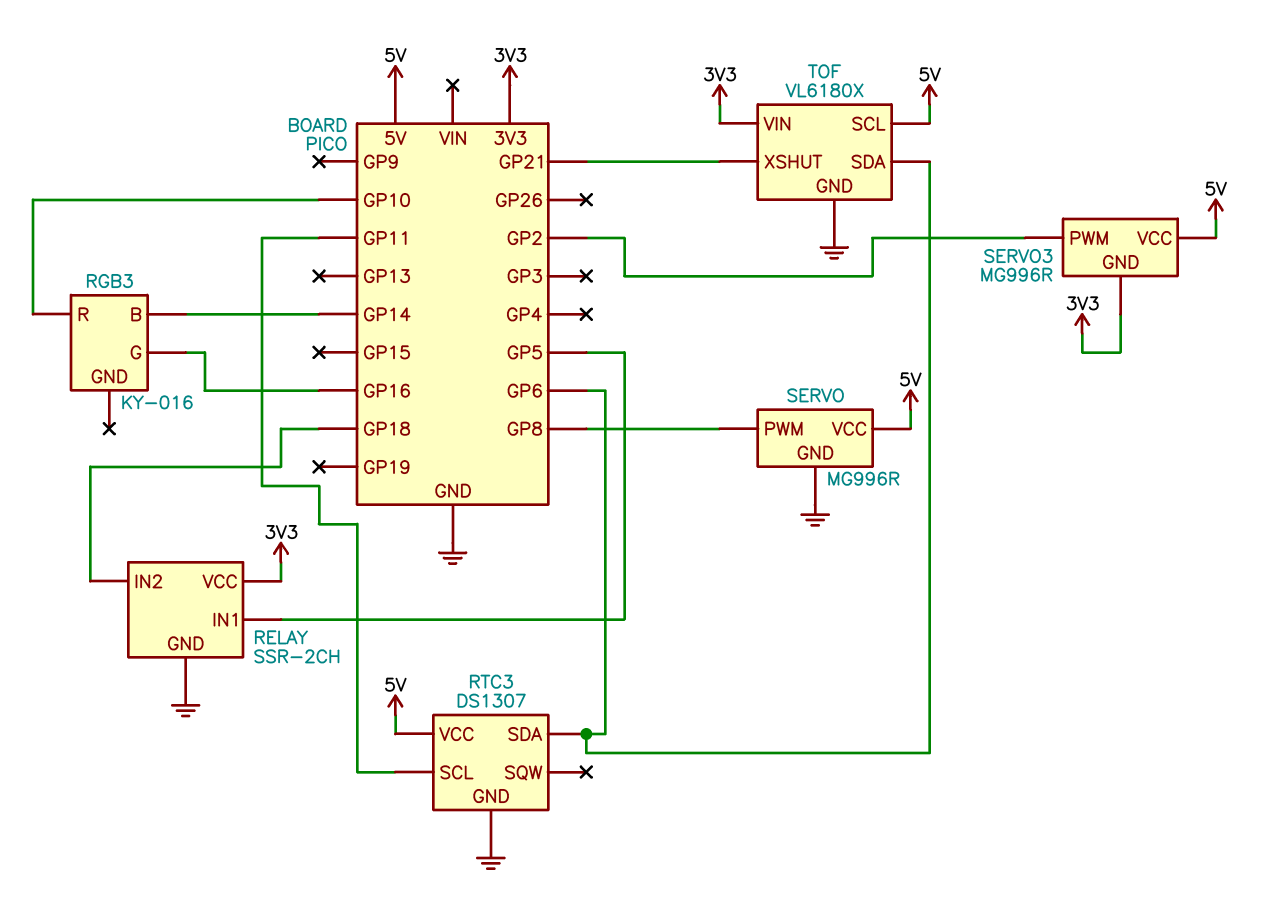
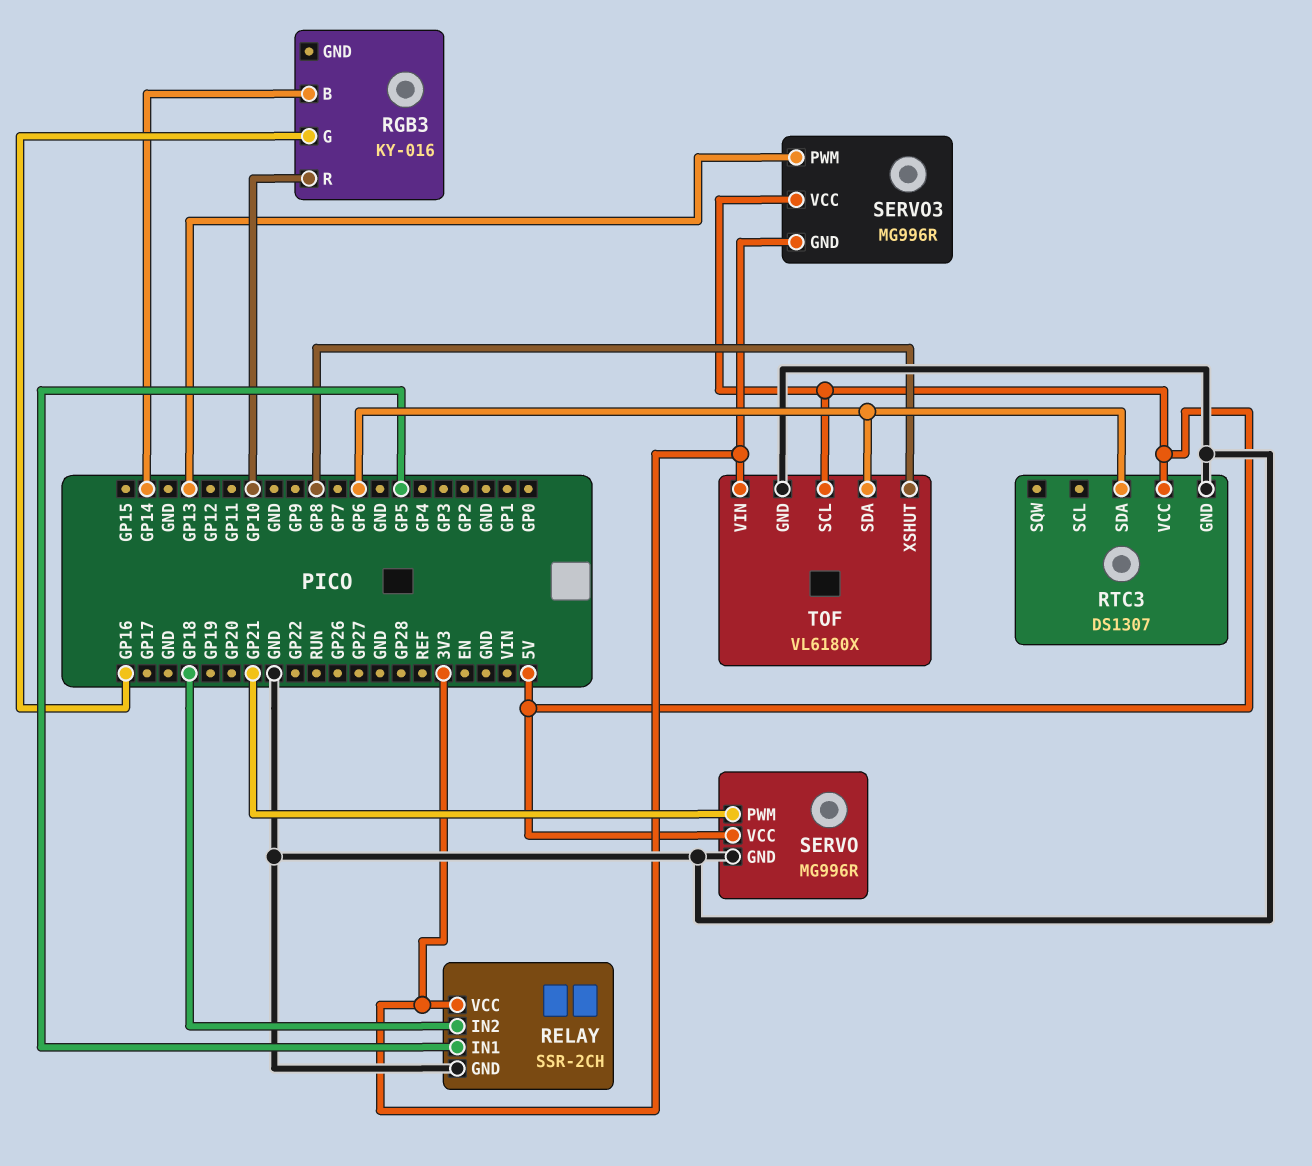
RTC3 pin SCL: GP11 -> none
SERVO pin PWM: GP8 -> GP21
SERVO3 pin PWM: GP2 -> GP13
TOF pin XSHUT: GP21 -> GP8

